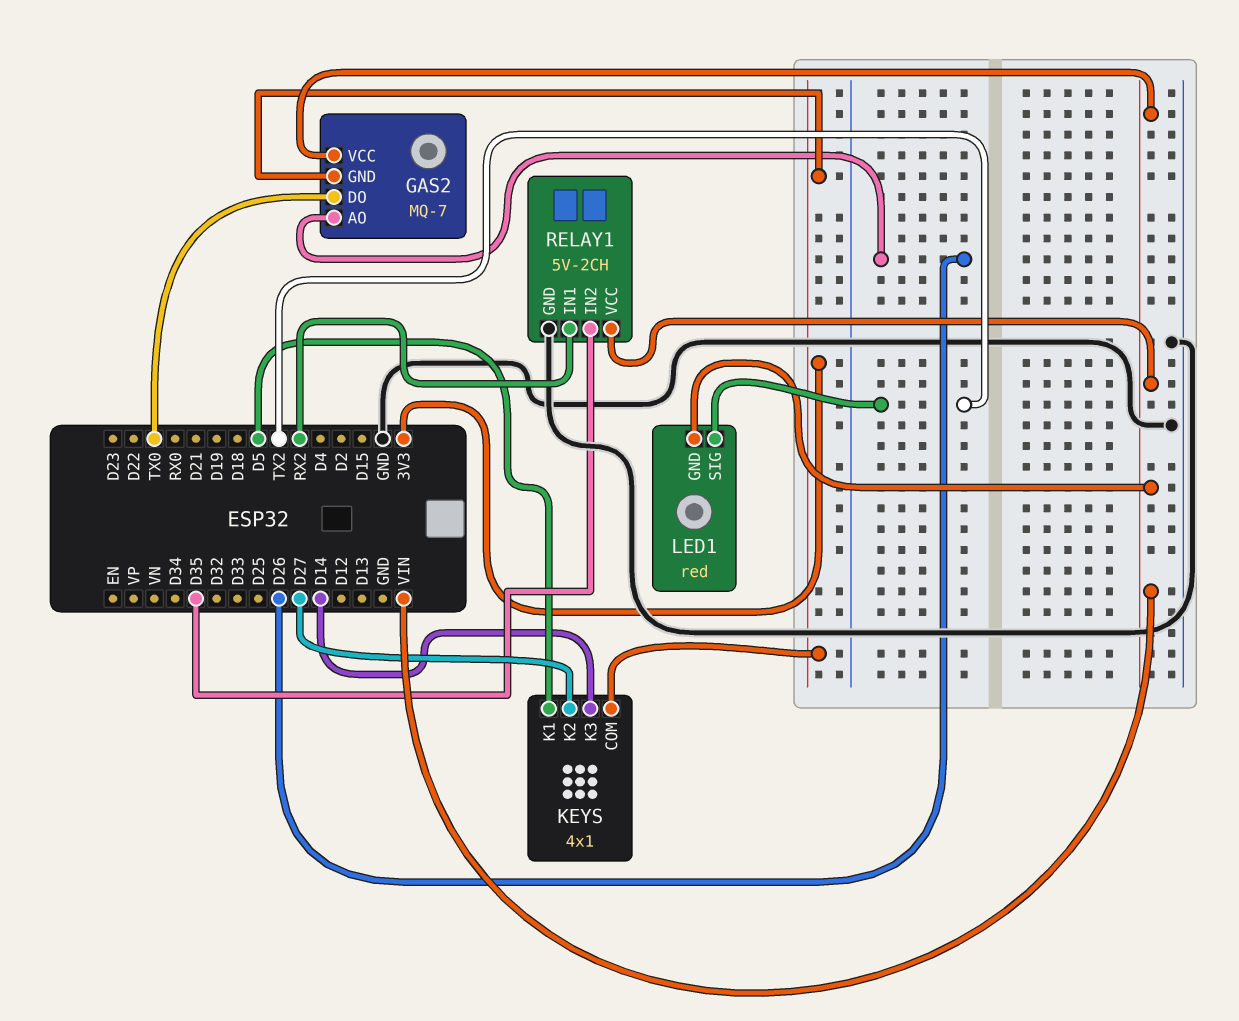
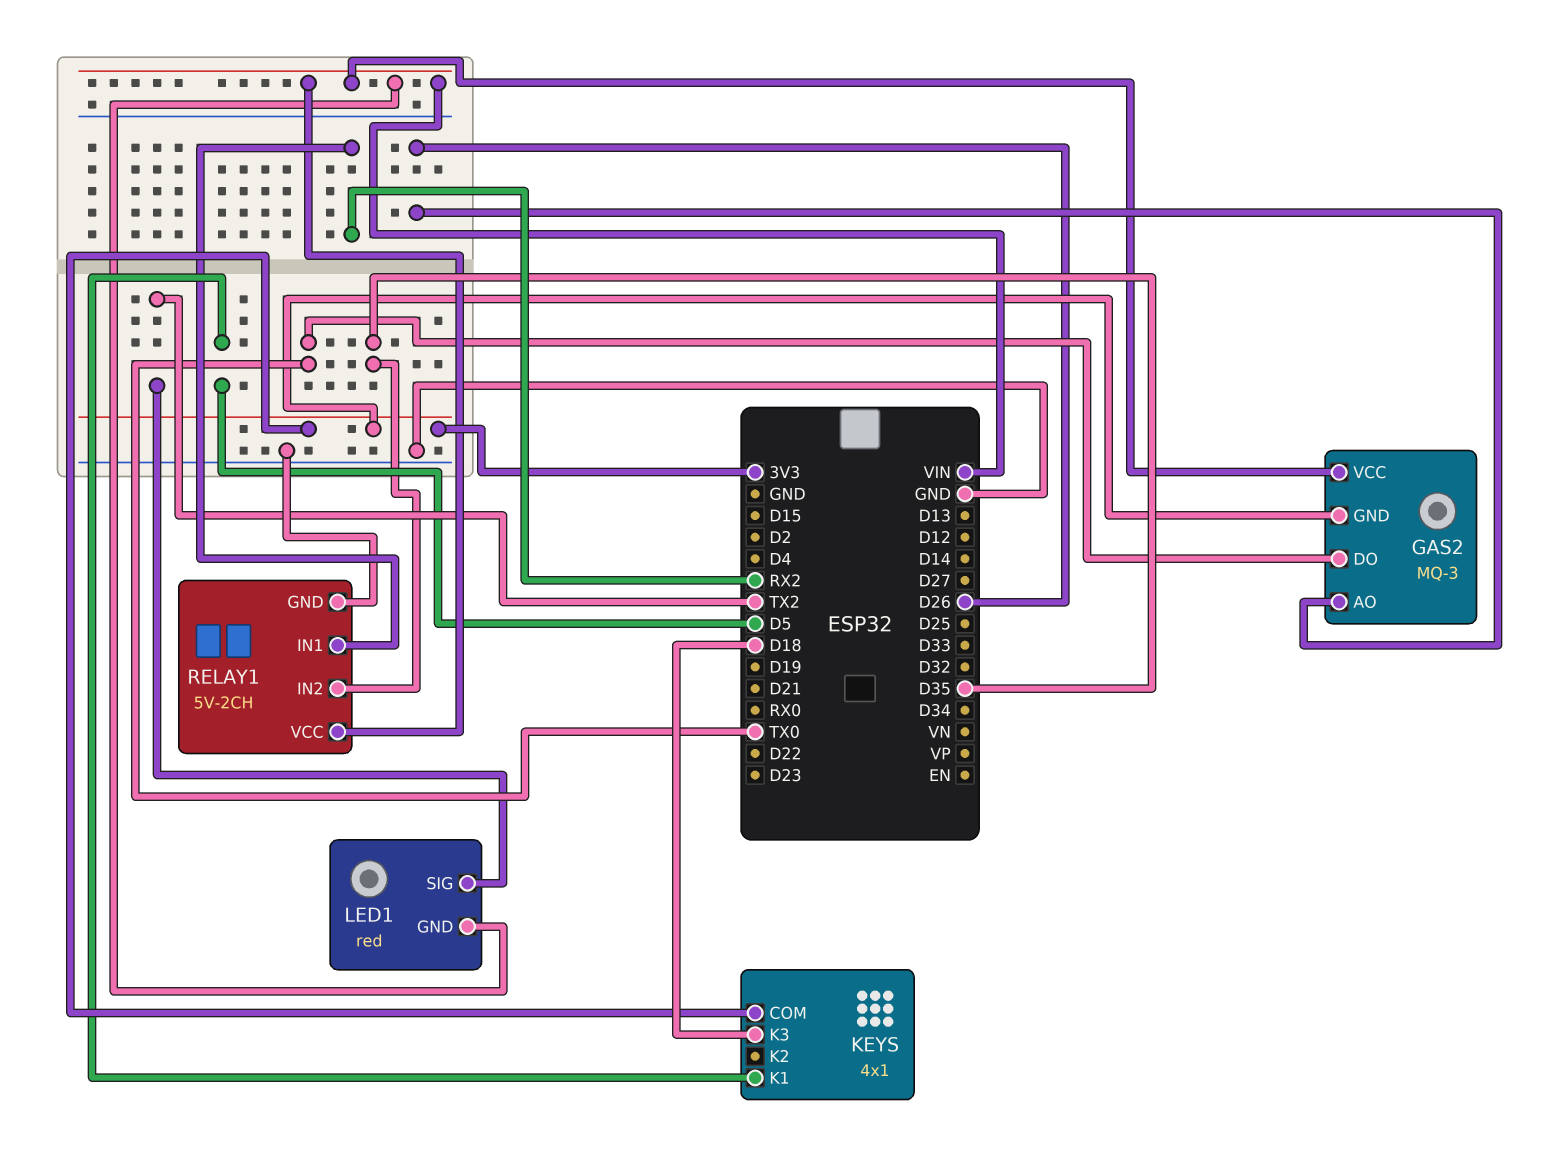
GAS2: MQ-7 -> MQ-3
KEYS pin K2: D27 -> none
KEYS pin K3: D14 -> D18

